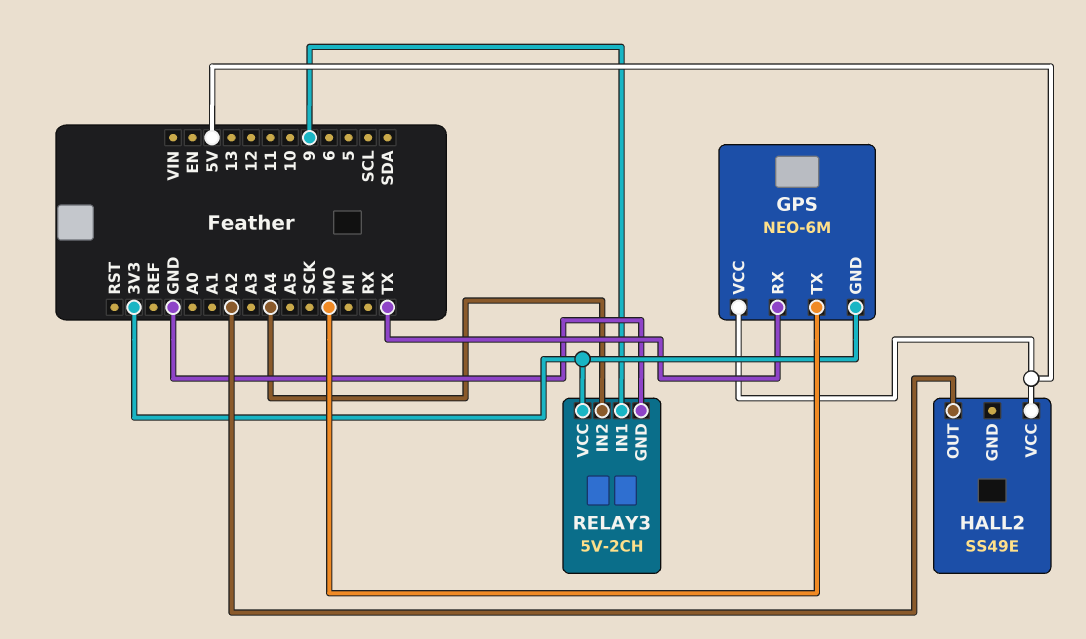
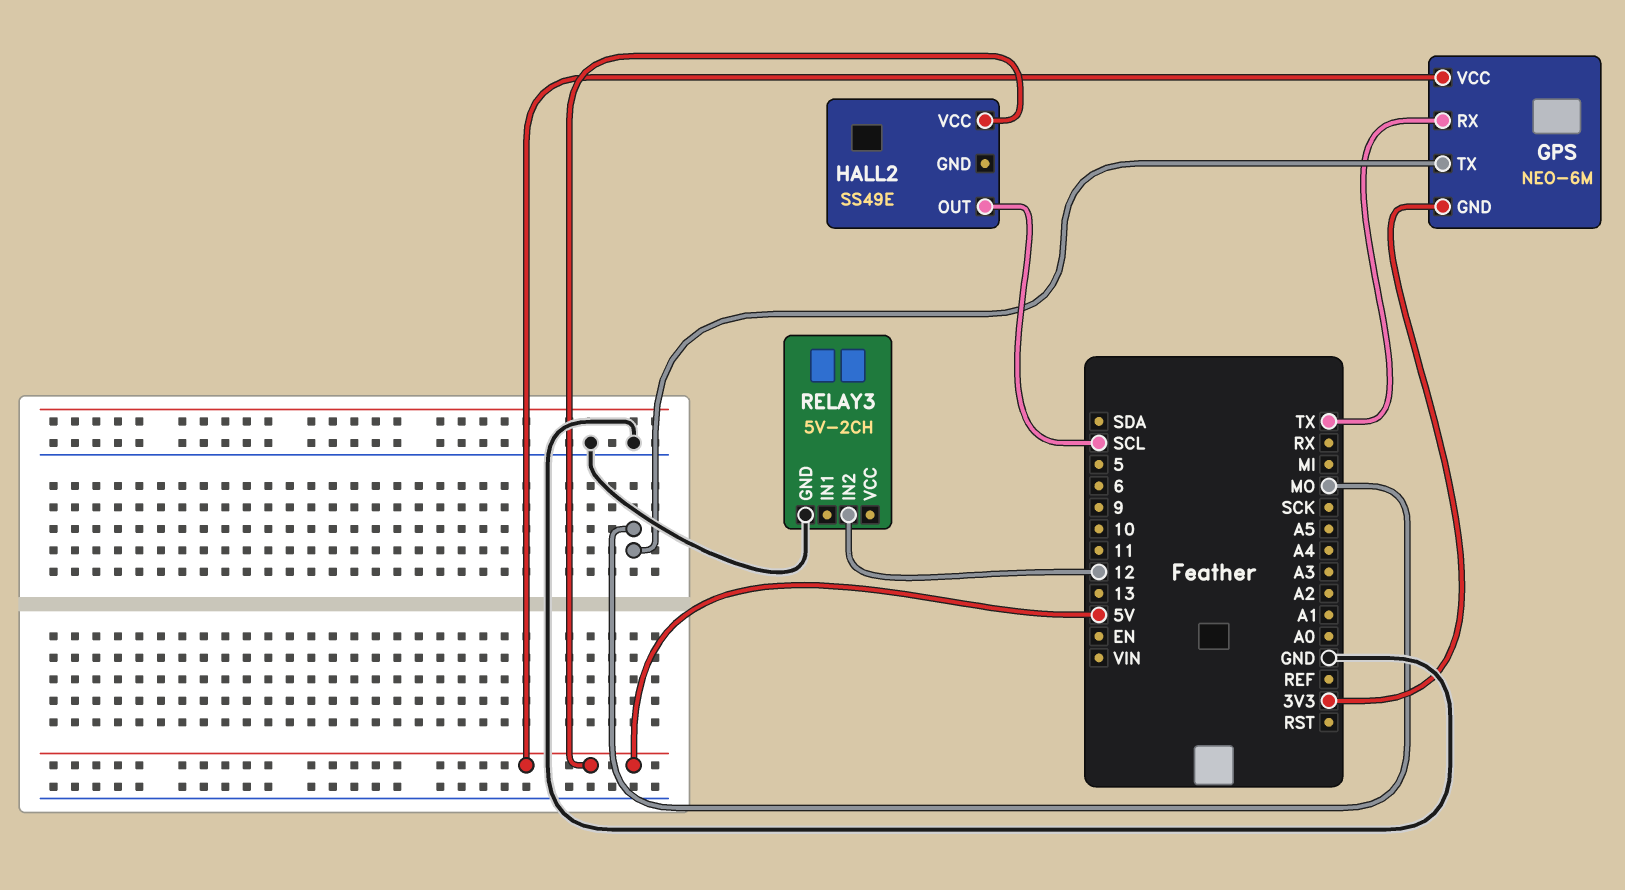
HALL2 pin OUT: A2 -> SCL
RELAY3 pin IN1: 9 -> none
RELAY3 pin IN2: A4 -> 12
RELAY3 pin VCC: 3V3 -> none

